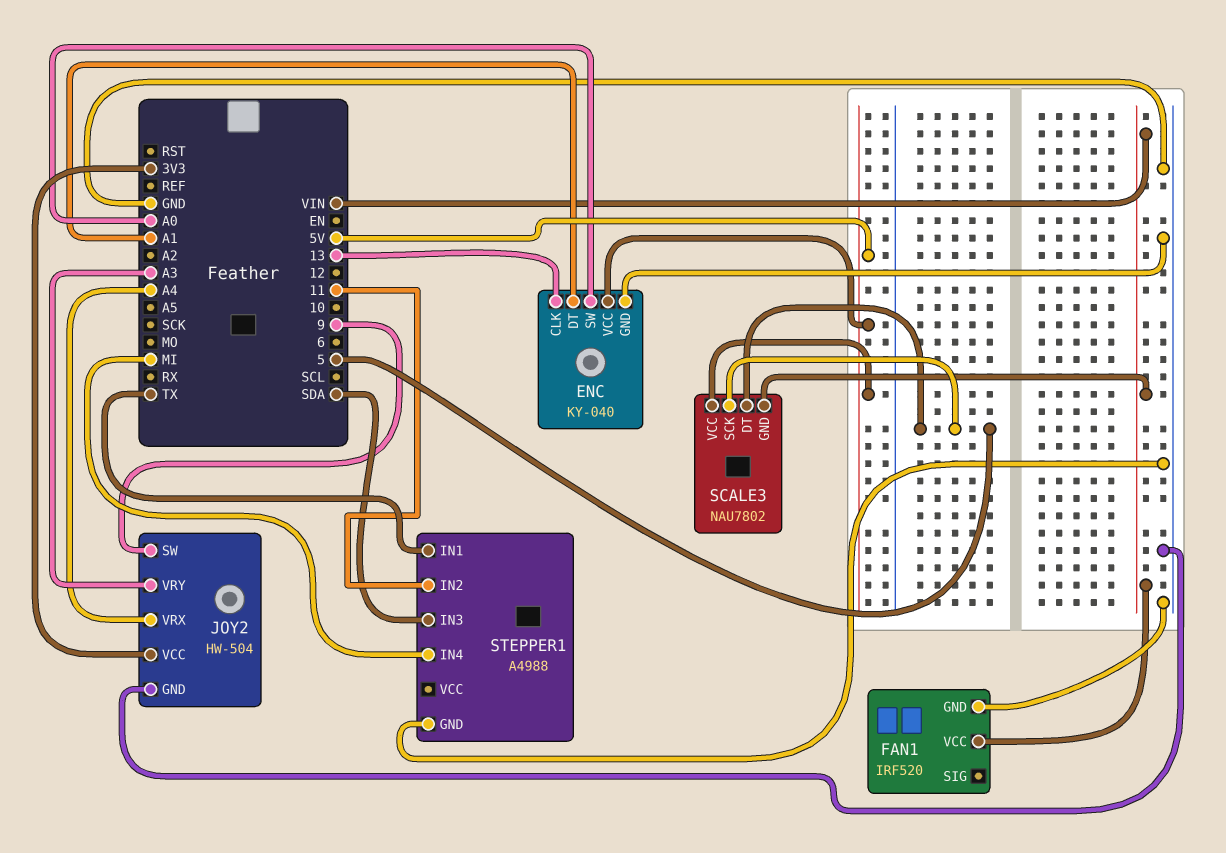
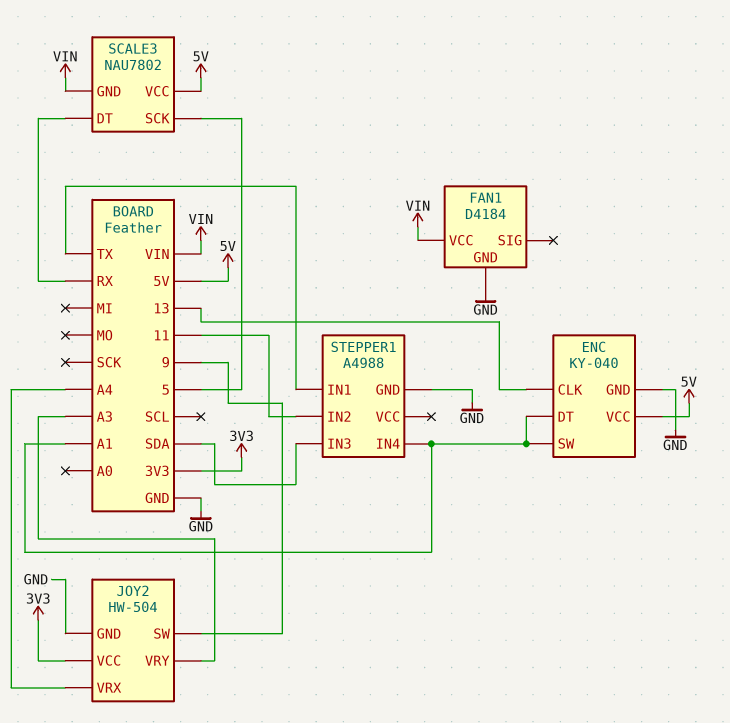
ENC pin SW: A0 -> A1
FAN1: IRF520 -> D4184
SCALE3 pin DT: 5 -> RX
STEPPER1 pin IN4: MI -> A1

